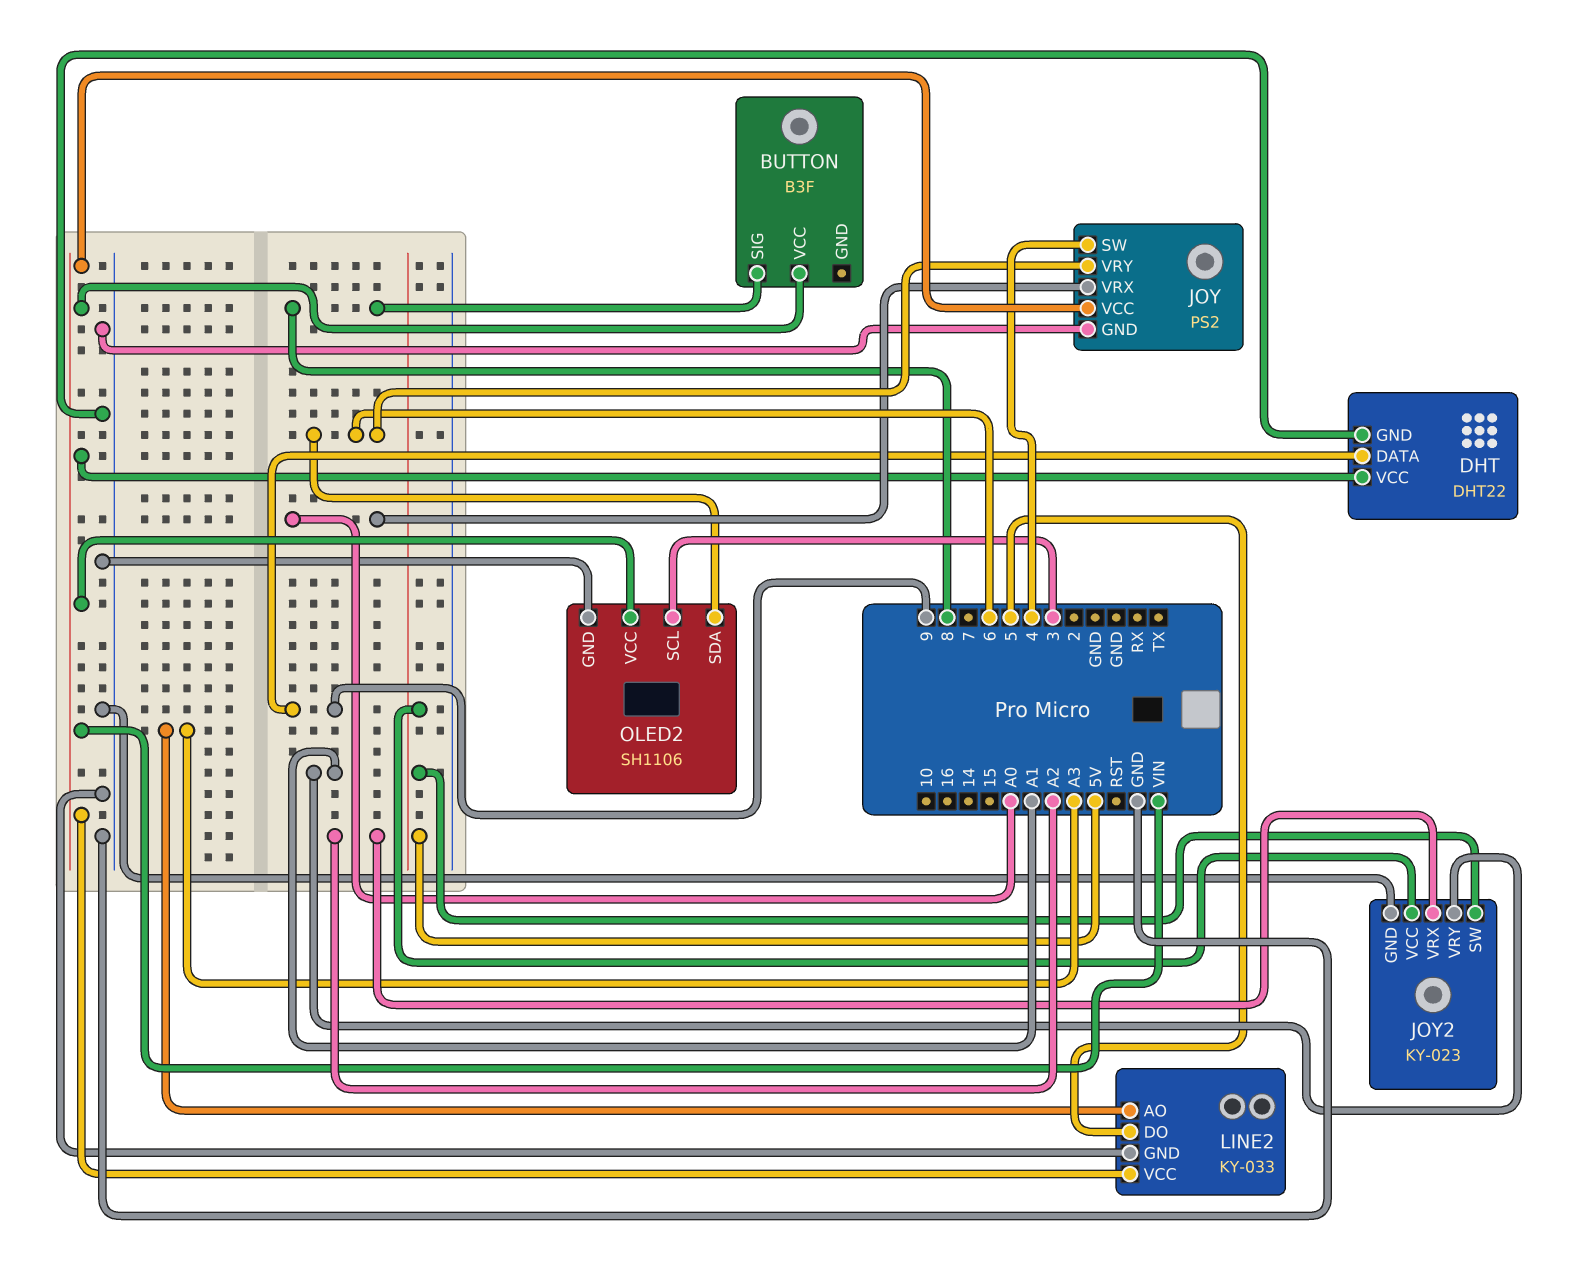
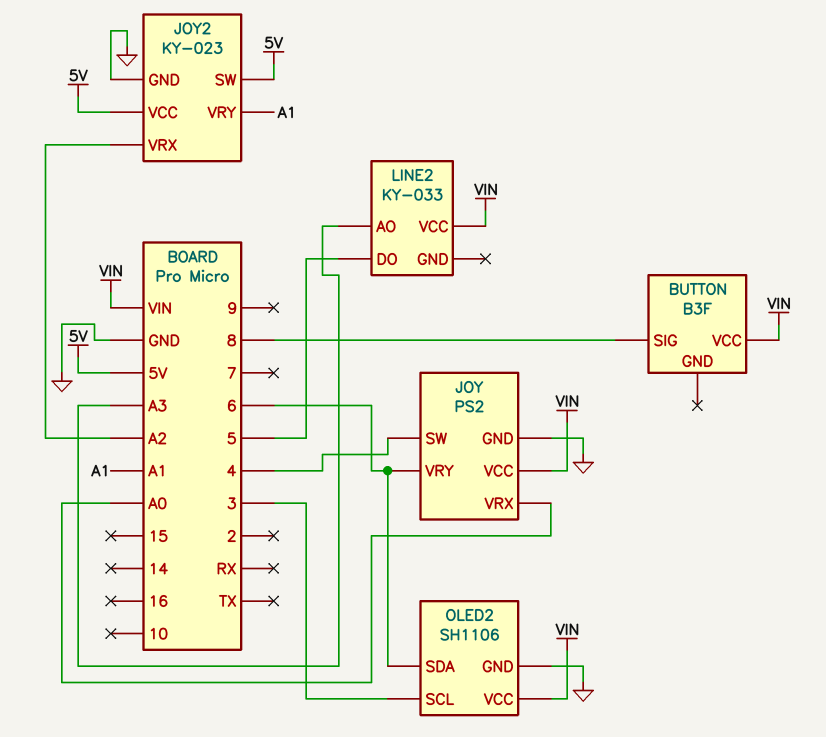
DHT: DHT22 -> none
DHT pin DATA: 9 -> none
DHT pin GND: GND -> none
DHT pin VCC: VIN -> none
LINE2 pin GND: GND -> none

